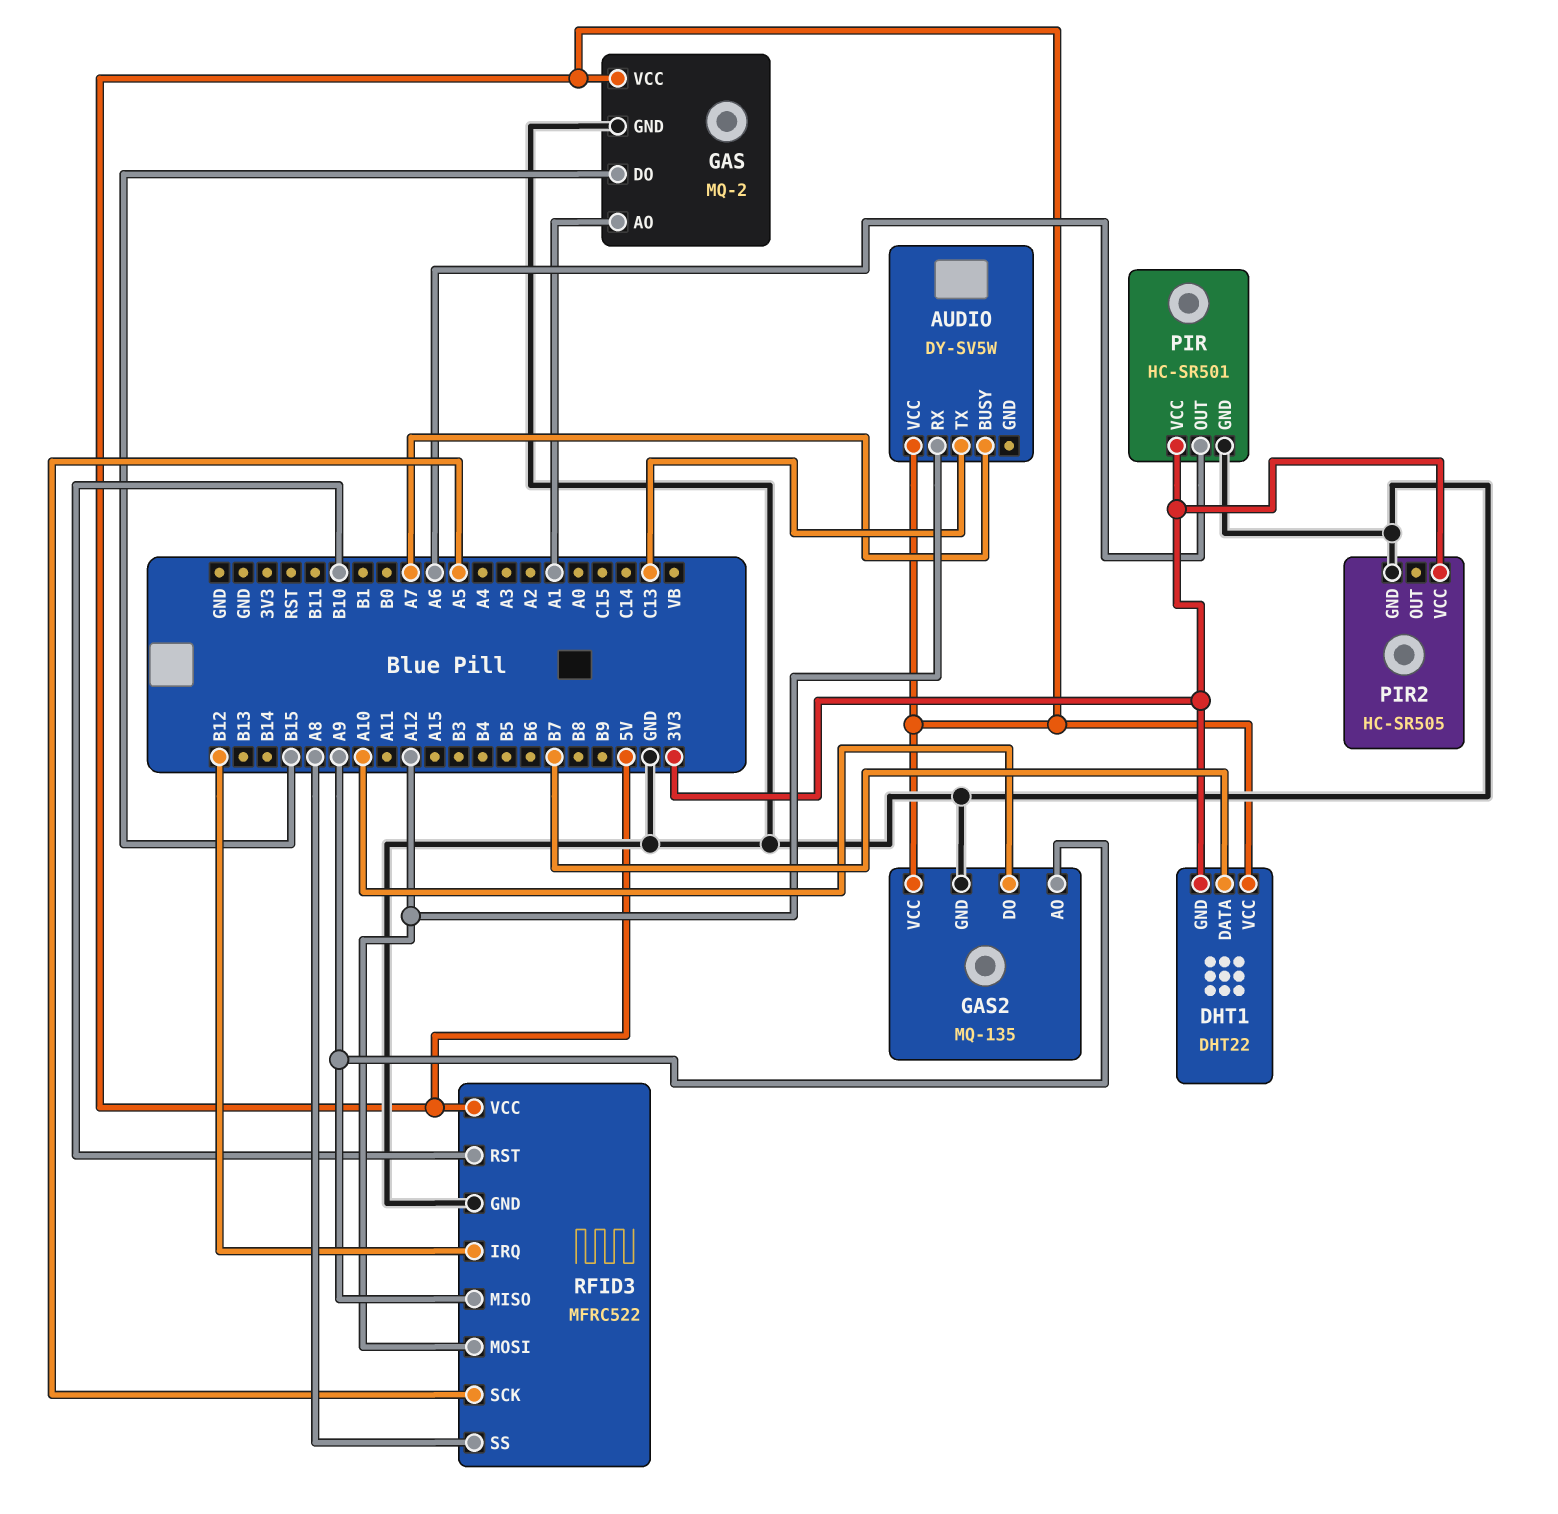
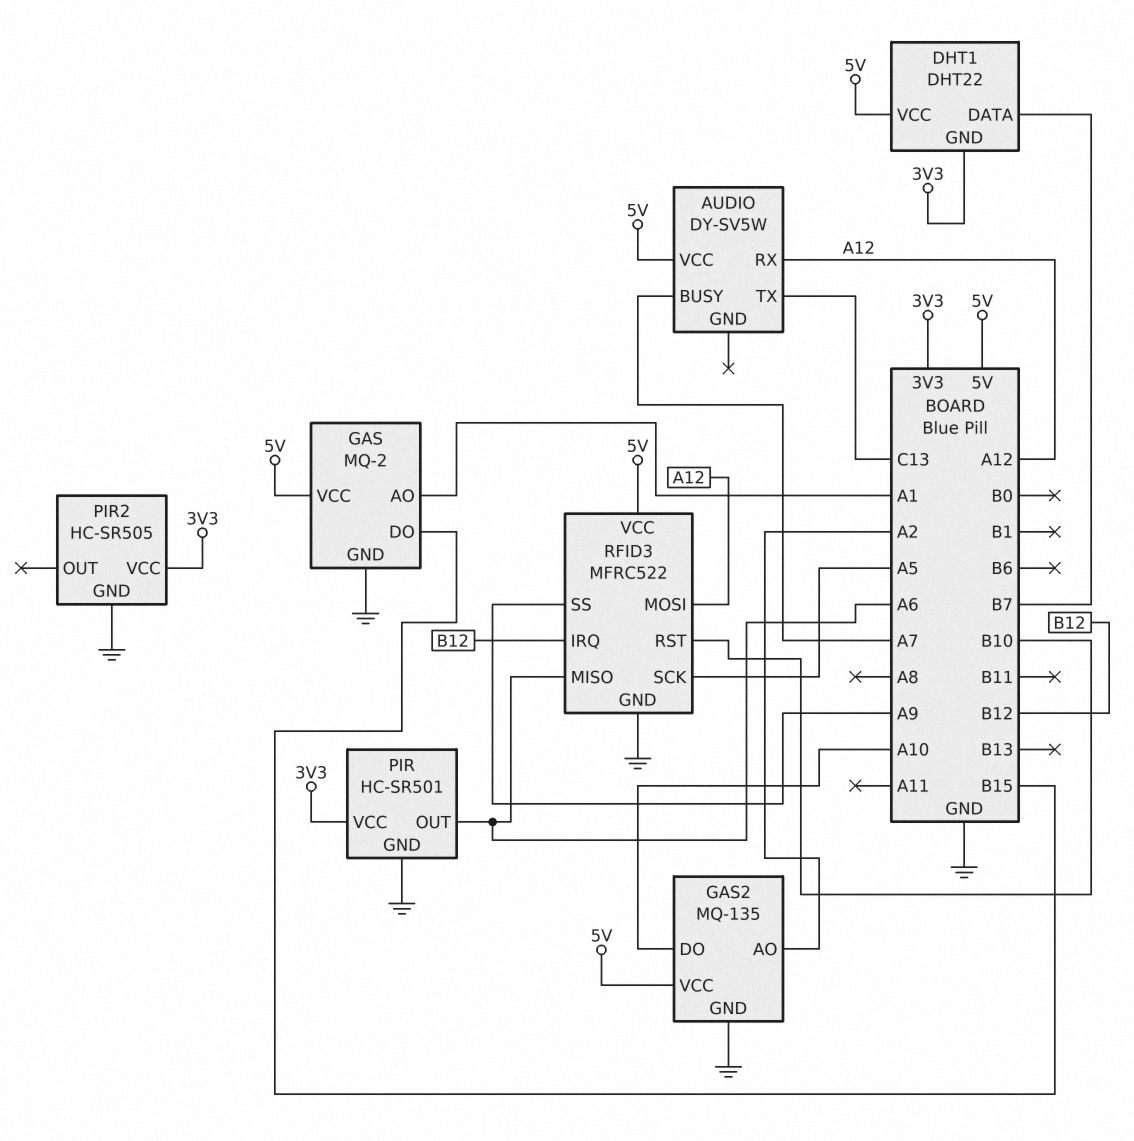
GAS2 pin AO: A9 -> A2
RFID3 pin MISO: A9 -> A6
RFID3 pin SS: A8 -> A9

